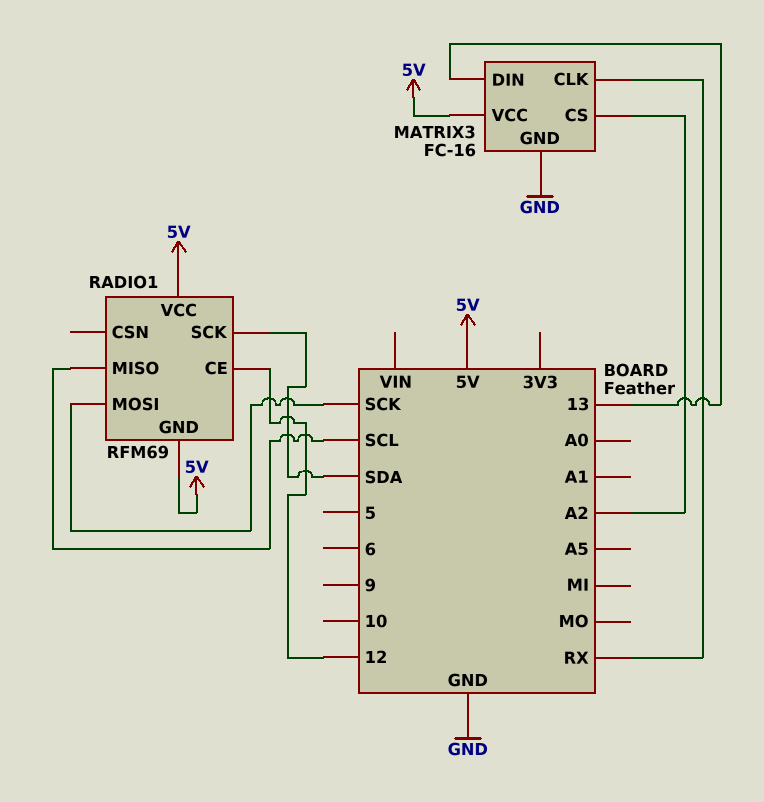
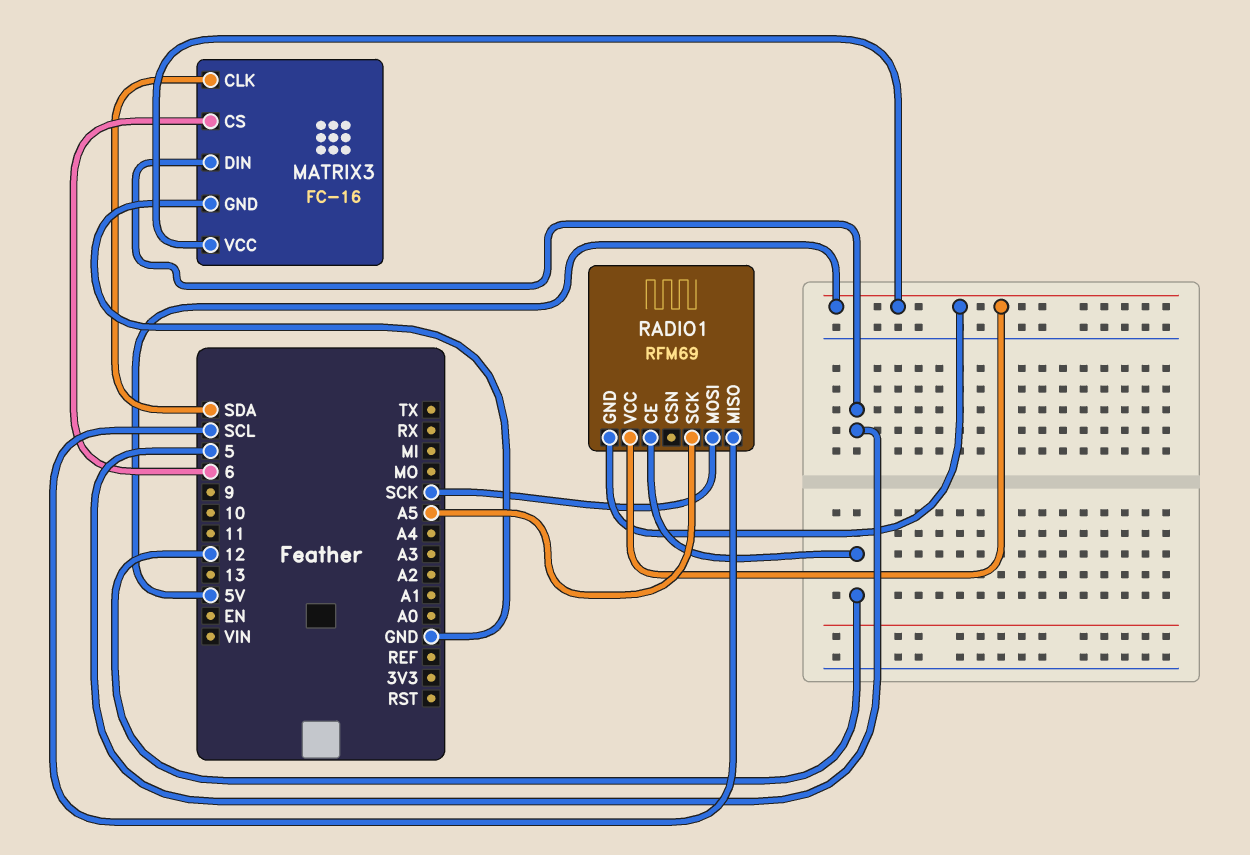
MATRIX3 pin CLK: RX -> SDA
MATRIX3 pin CS: A2 -> 6
MATRIX3 pin DIN: 13 -> 5
RADIO1 pin SCK: SDA -> A5

